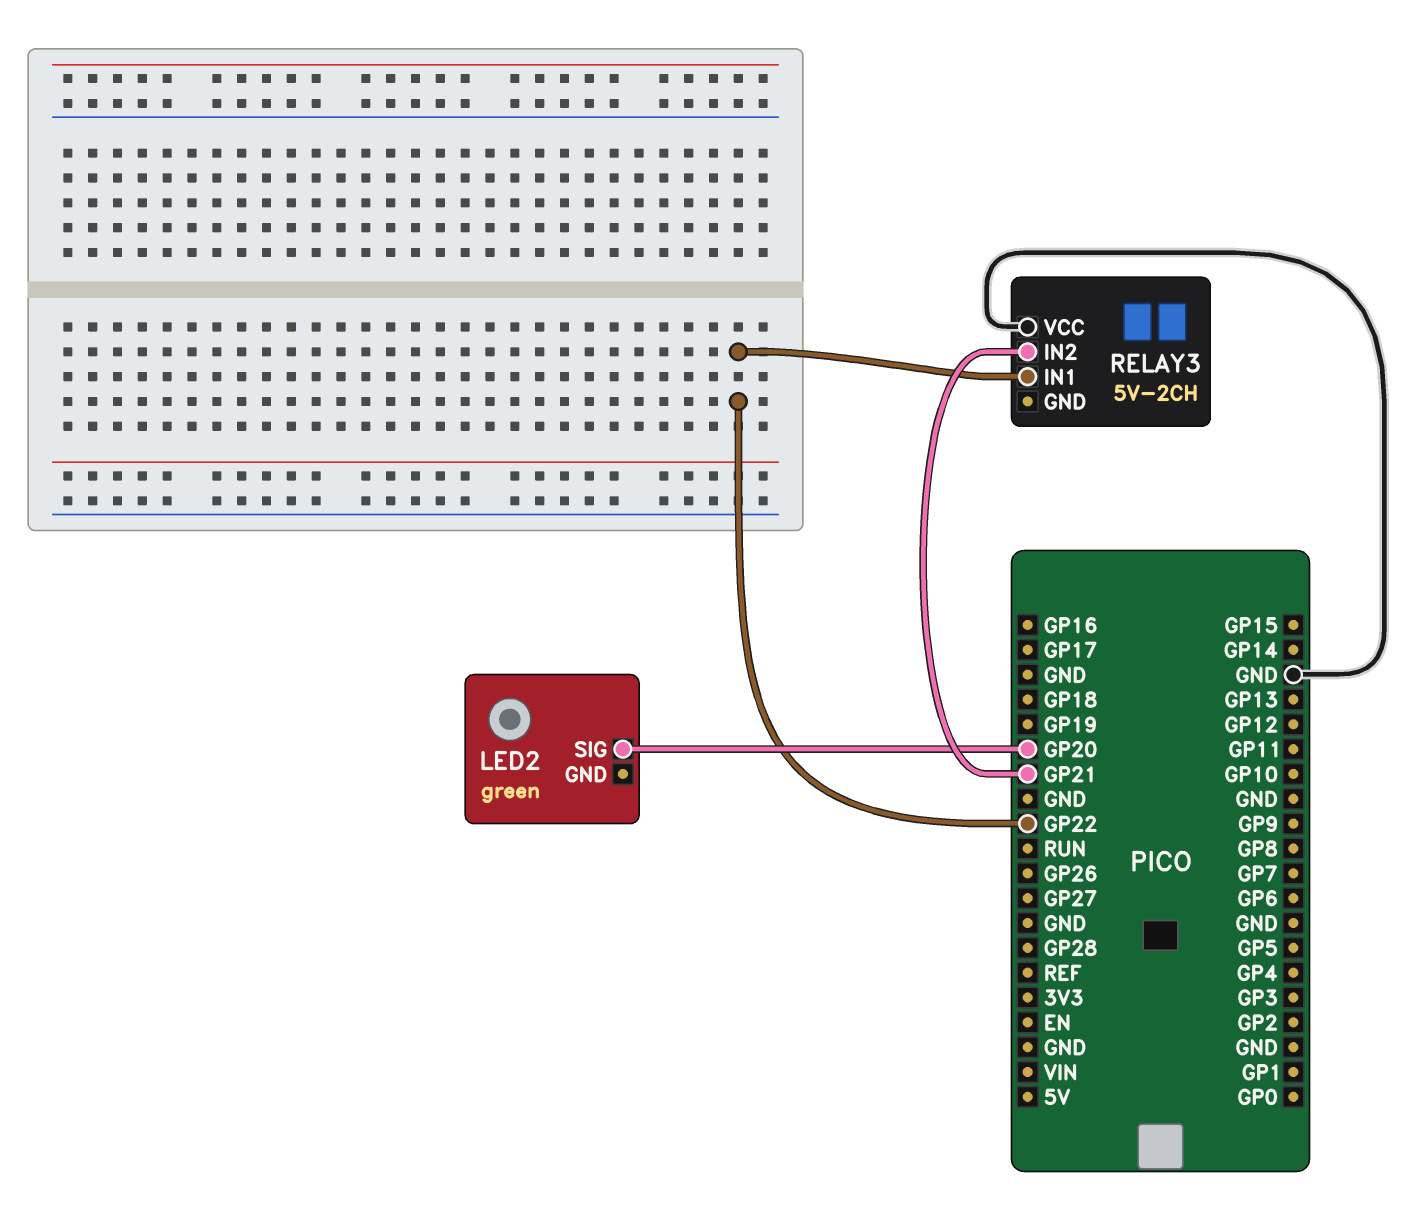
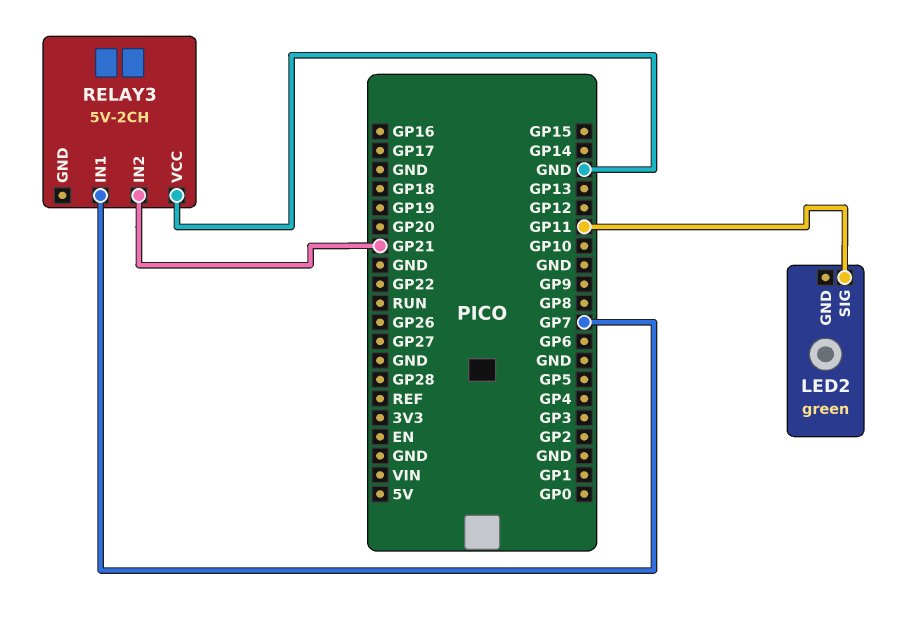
LED2 pin SIG: GP20 -> GP11
RELAY3 pin IN1: GP22 -> GP7

